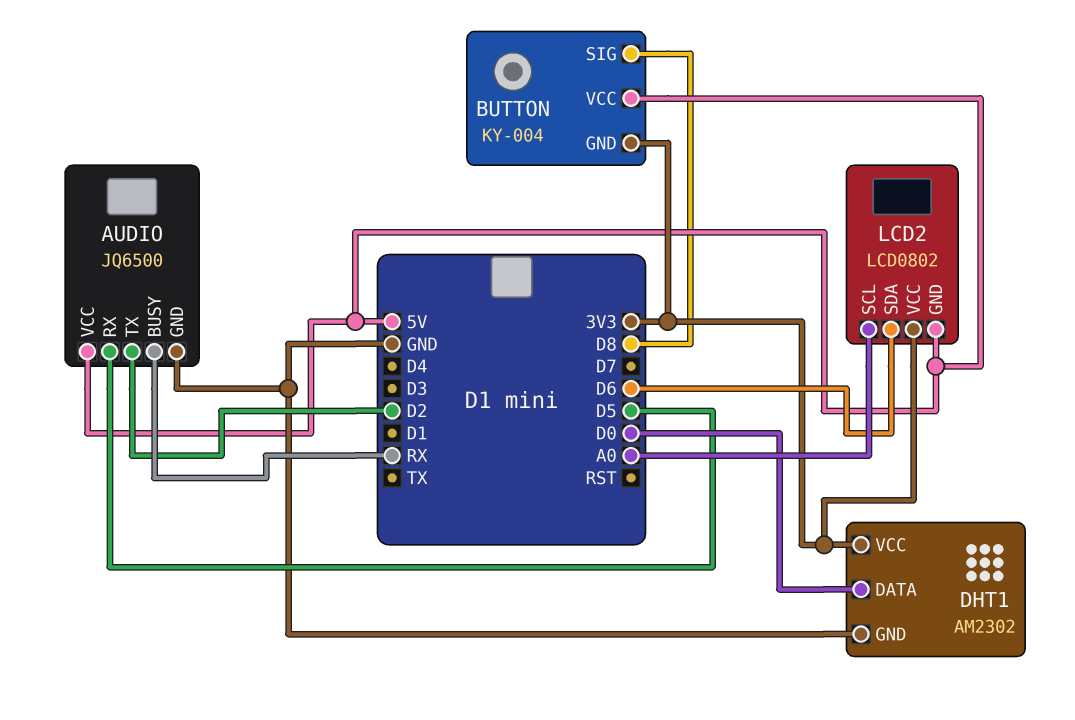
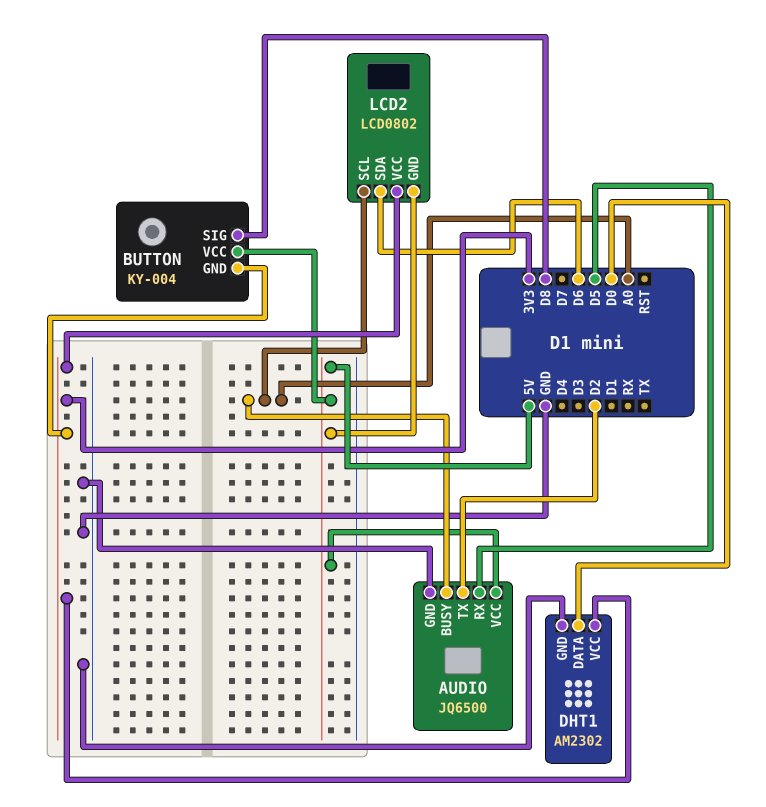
AUDIO pin BUSY: RX -> A0

